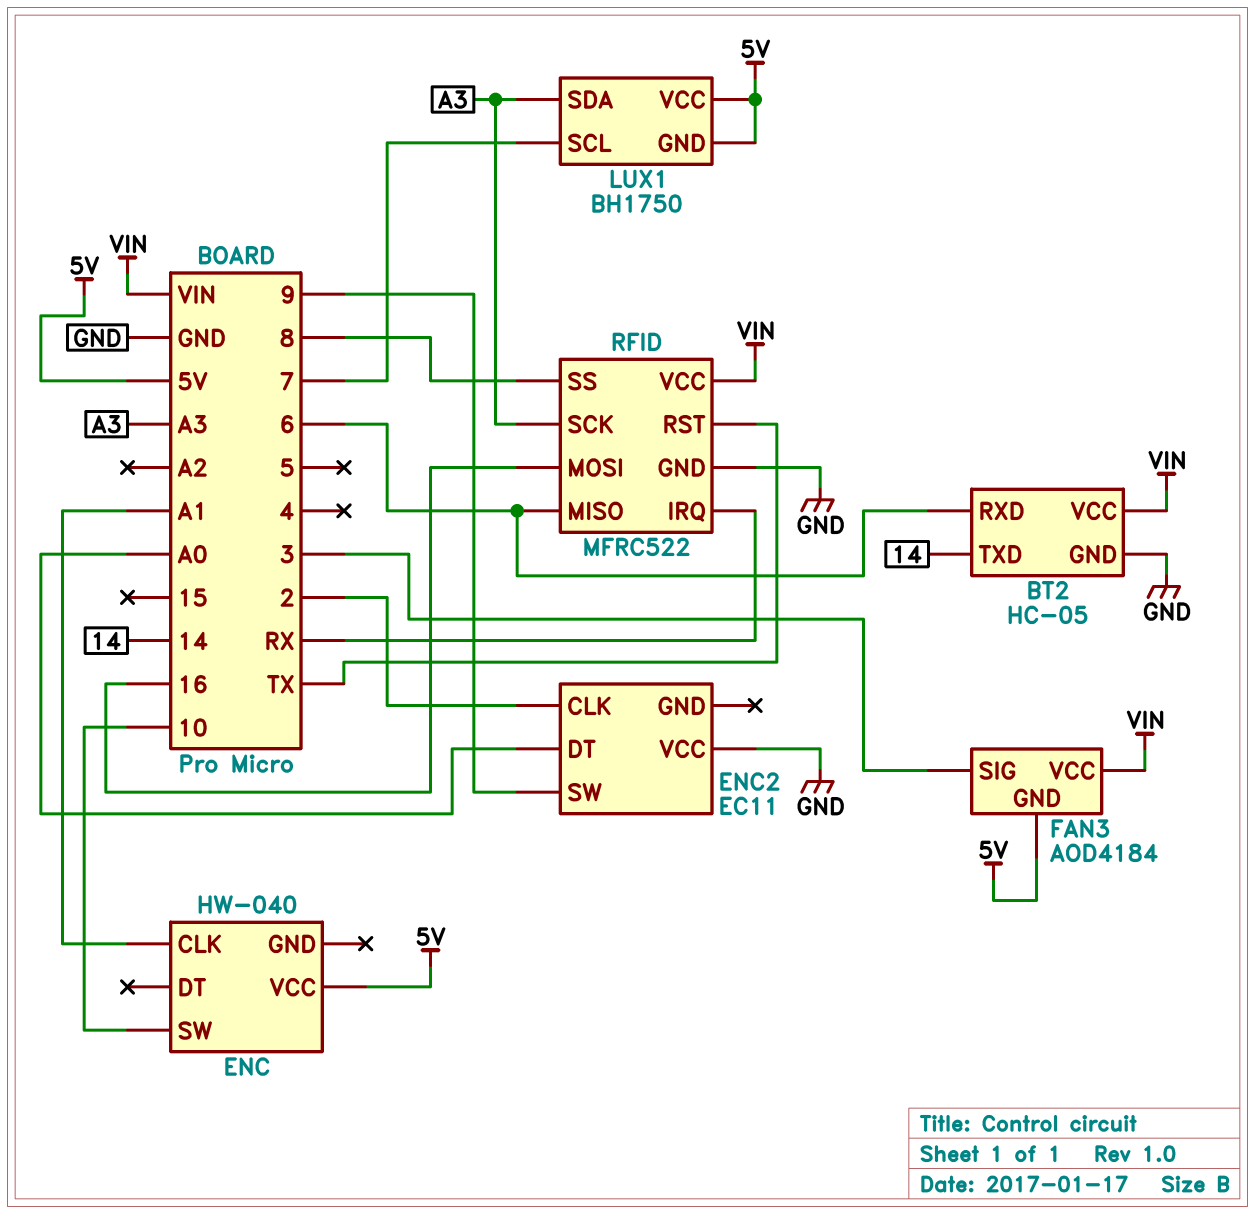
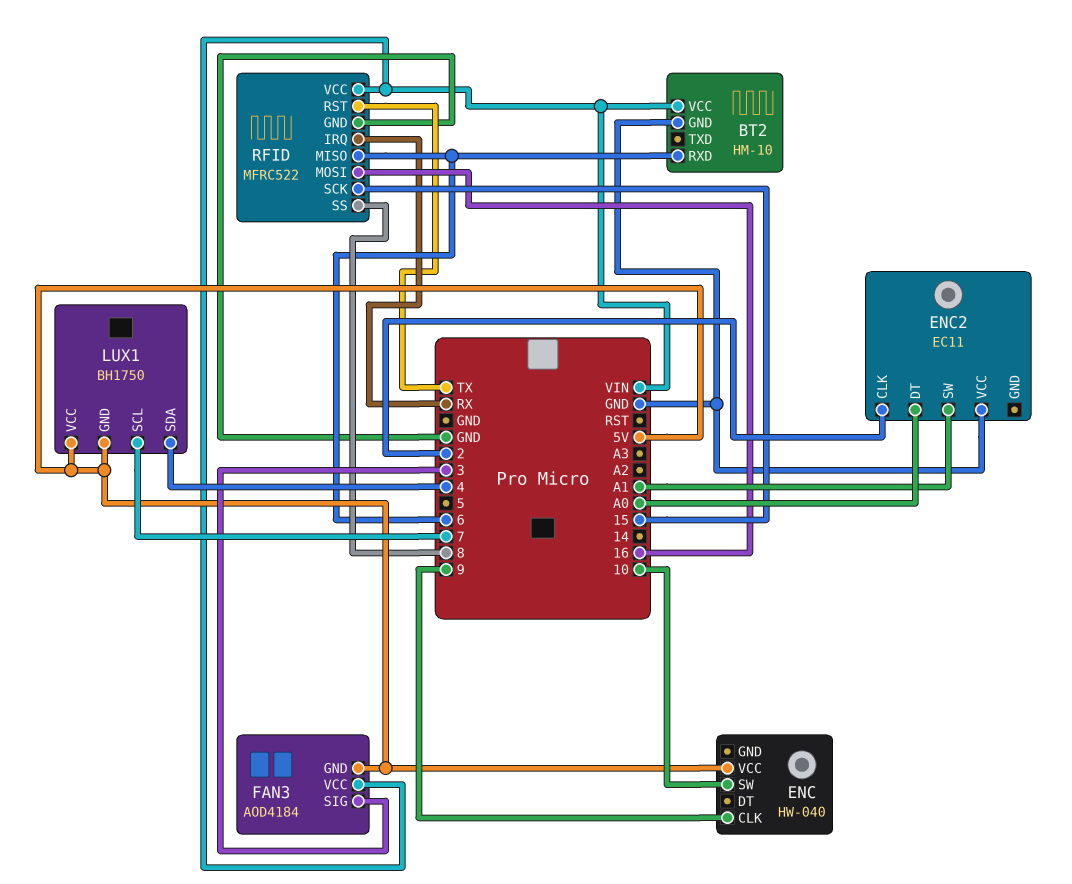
BT2: HC-05 -> HM-10
BT2 pin TXD: 14 -> none
ENC pin CLK: A1 -> 9
ENC2 pin SW: 9 -> A1
LUX1 pin SDA: A3 -> 4
RFID pin SCK: A3 -> 15

